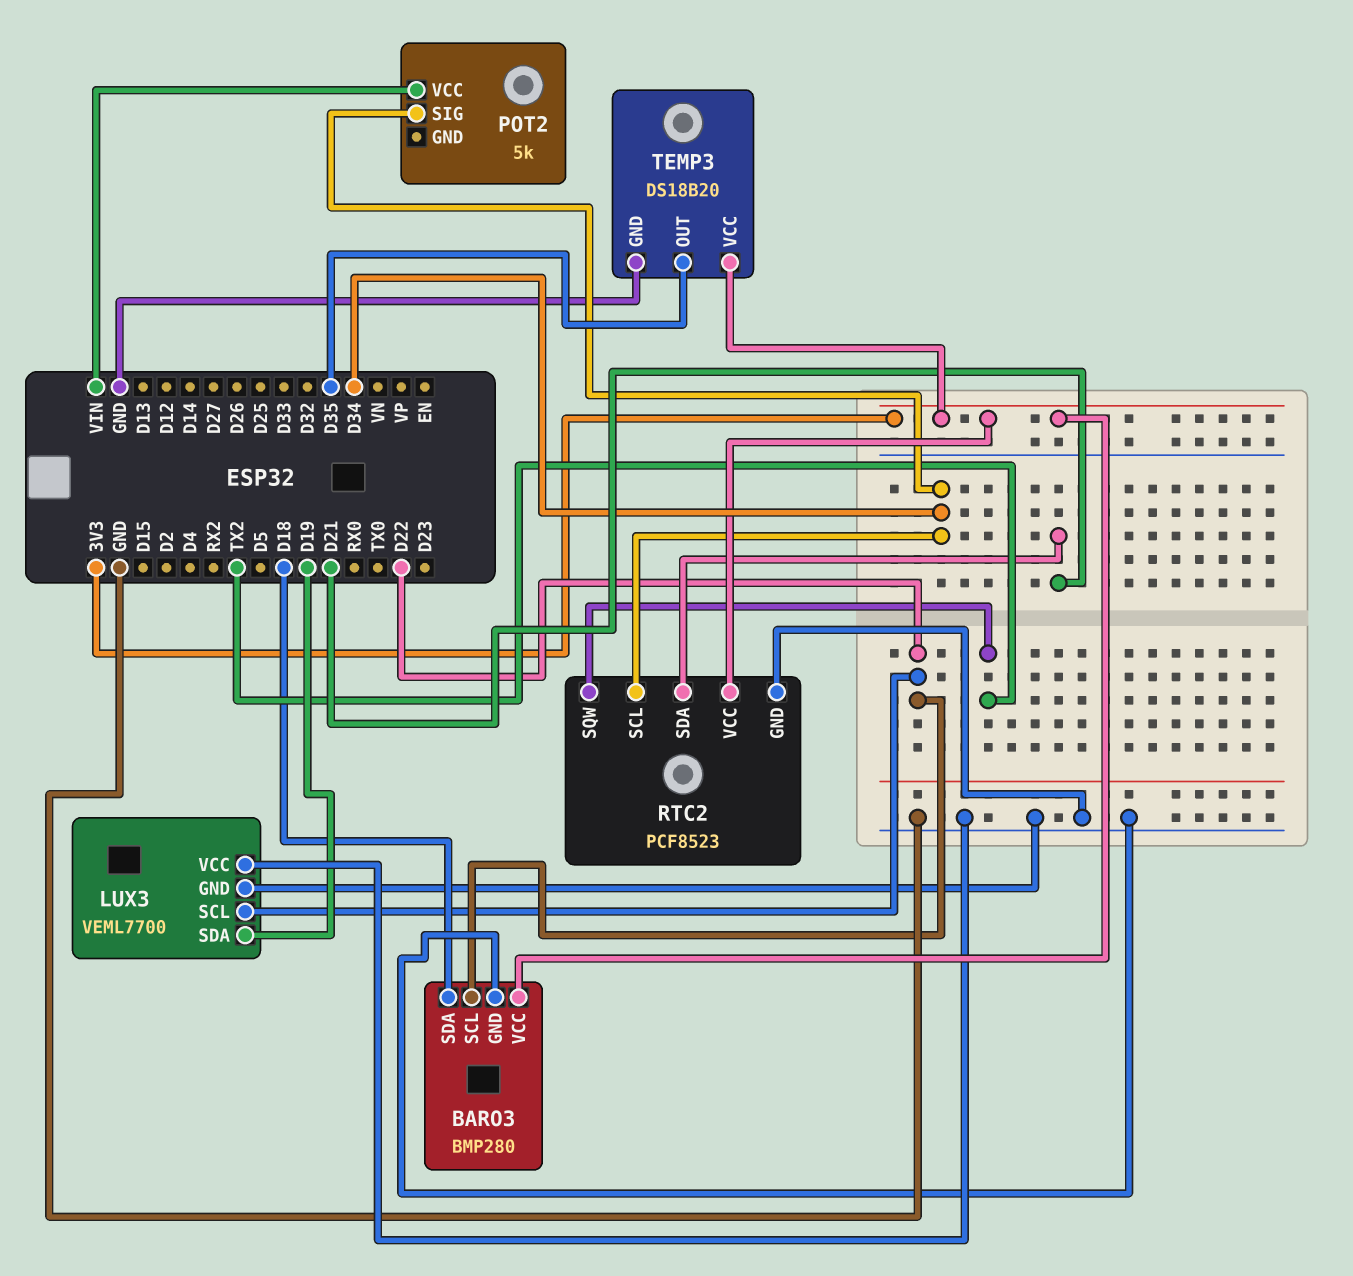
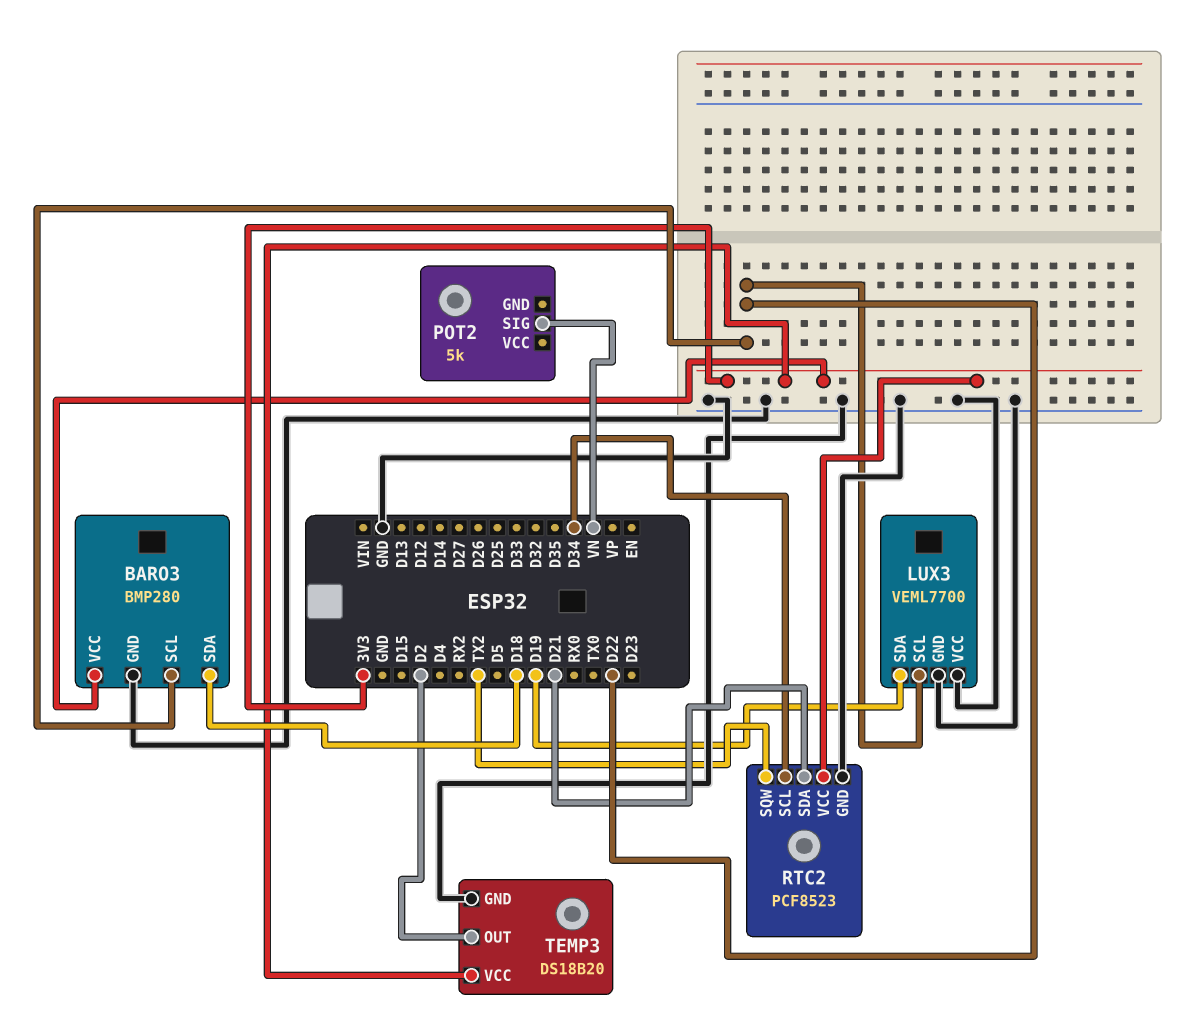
POT2 pin SIG: D34 -> VN
POT2 pin VCC: VIN -> none
TEMP3 pin OUT: D35 -> D2

